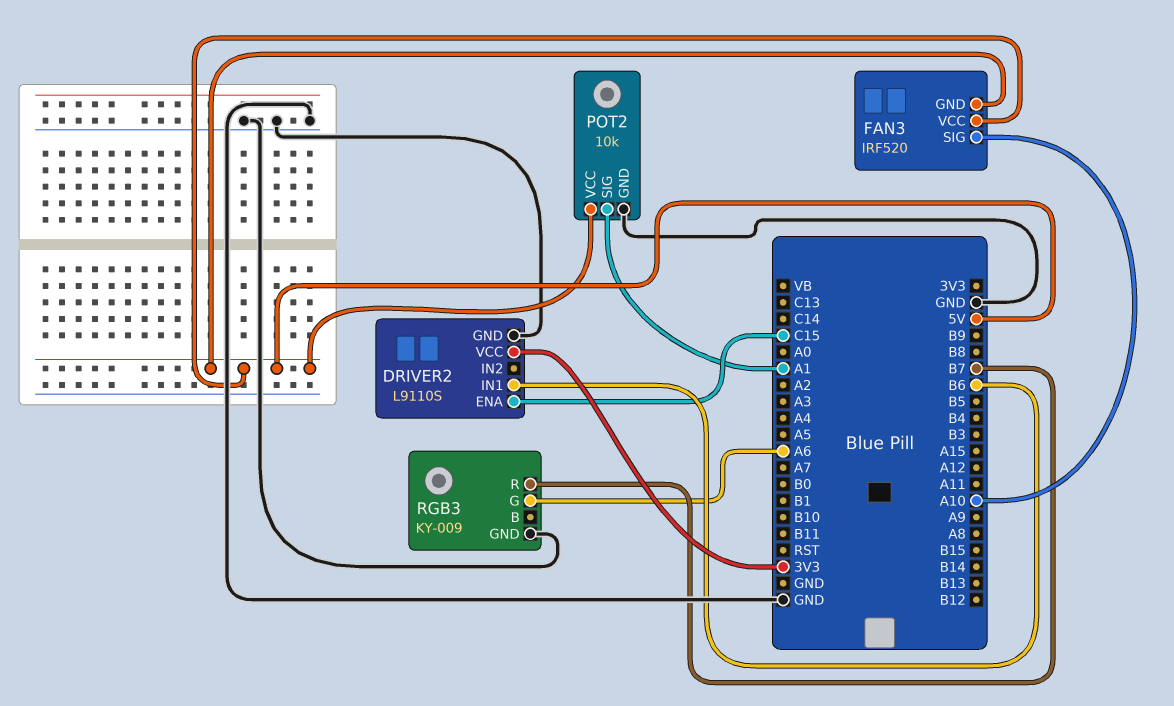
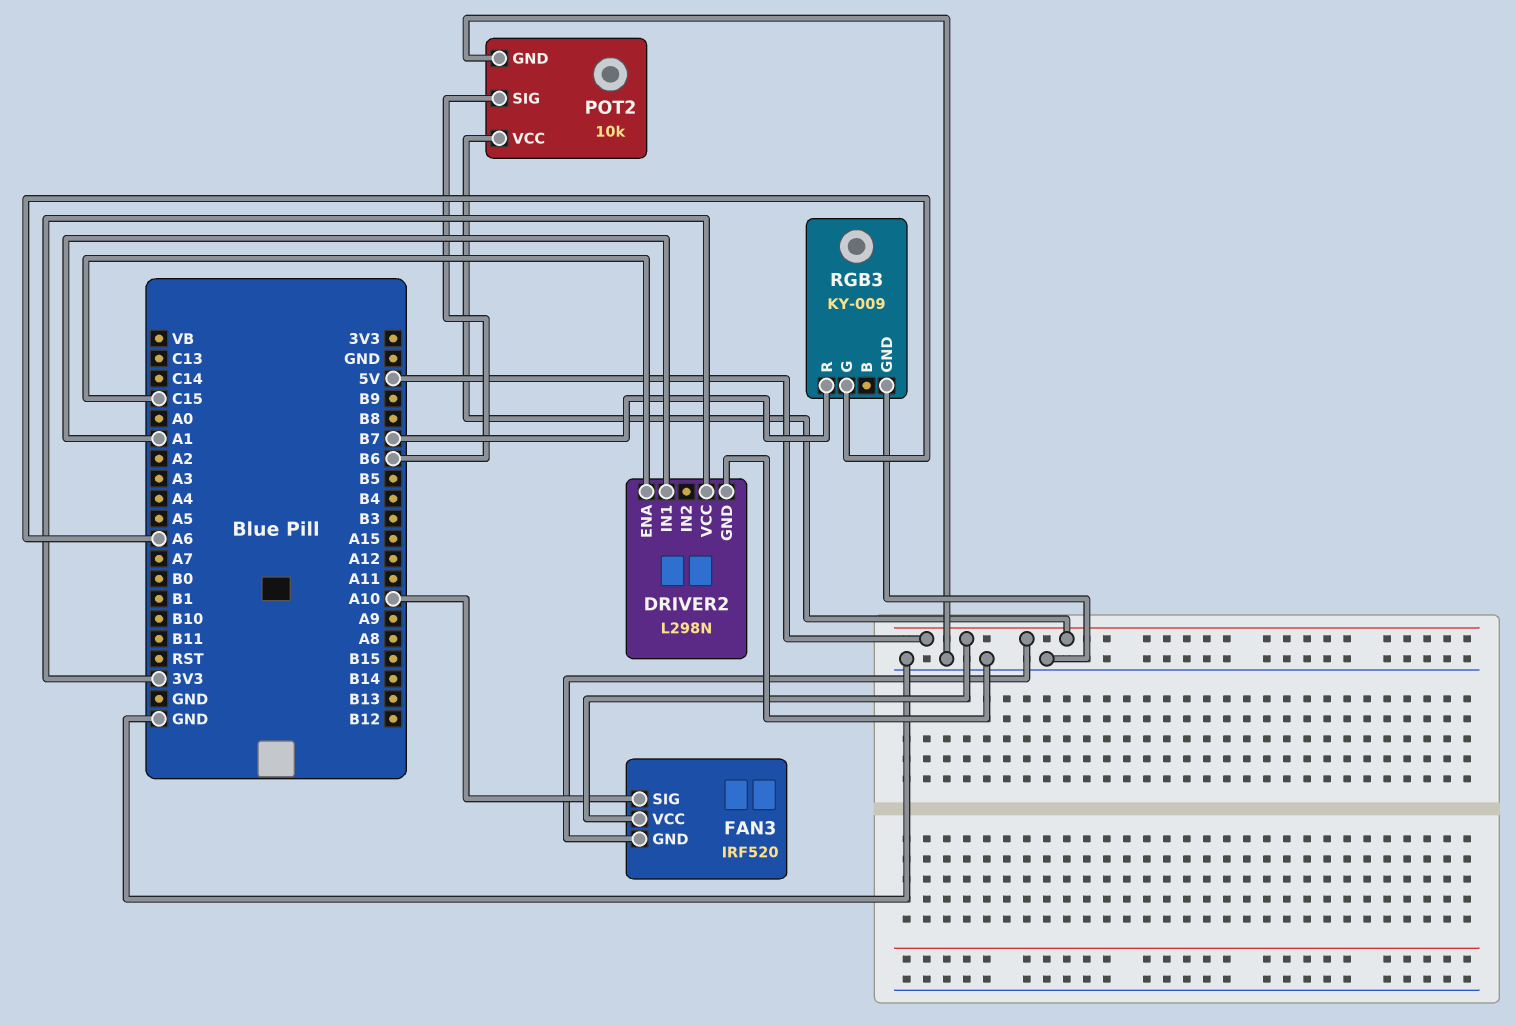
DRIVER2: L9110S -> L298N
DRIVER2 pin IN1: B6 -> A1
POT2 pin SIG: A1 -> B6

